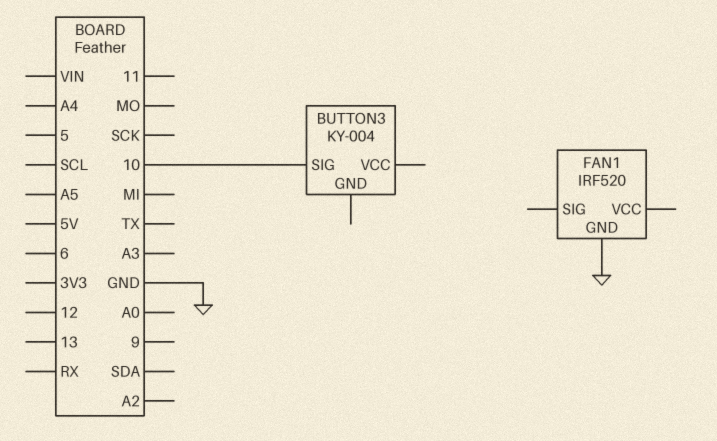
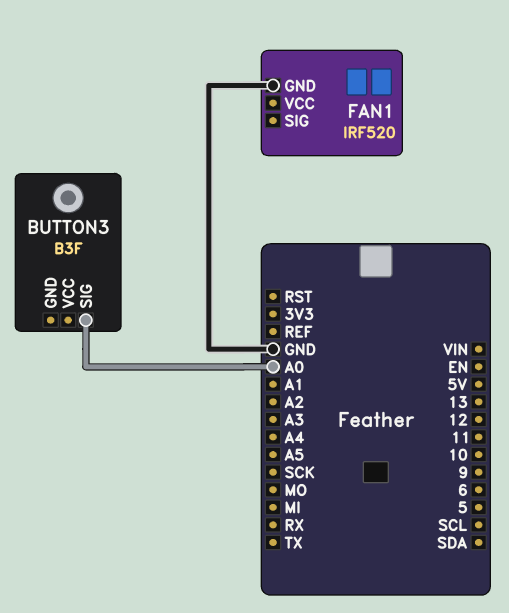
BUTTON3: KY-004 -> B3F
BUTTON3 pin SIG: 10 -> A0

